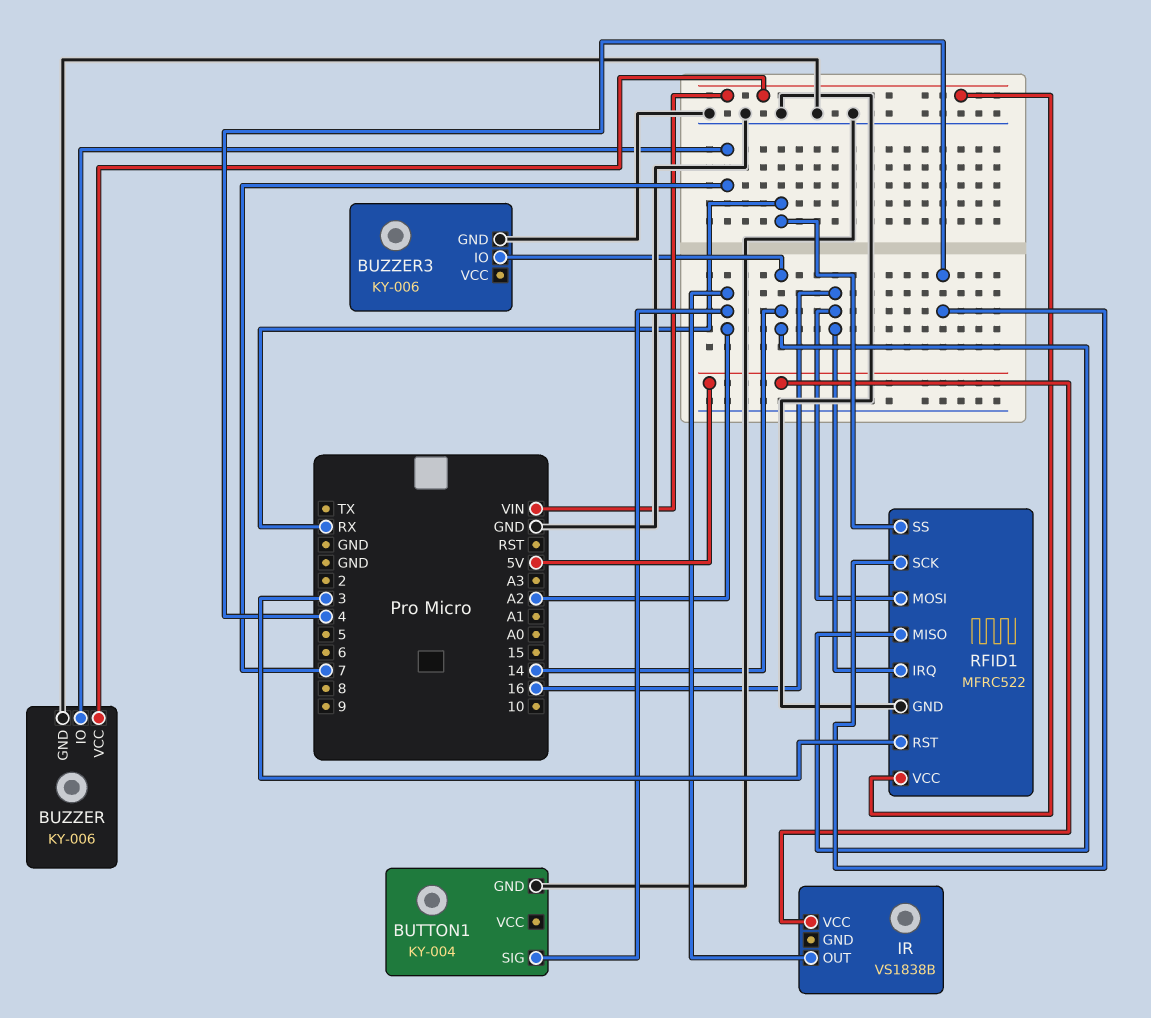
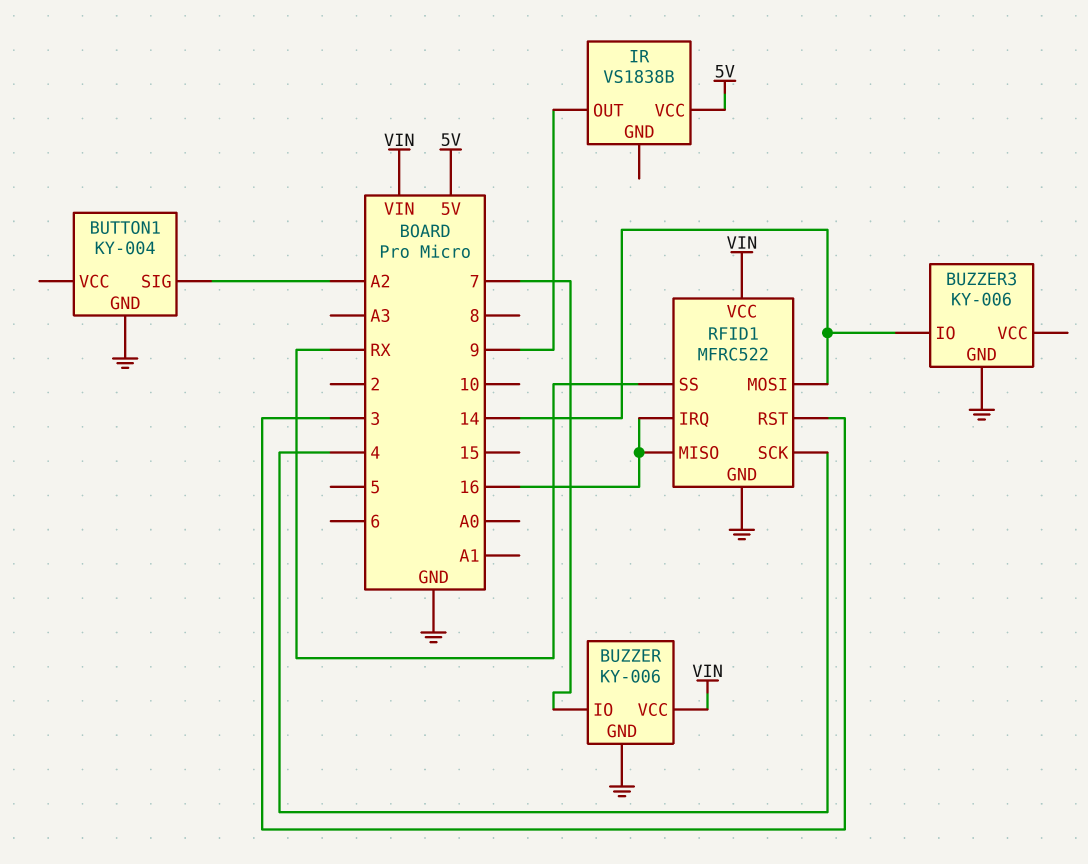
IR pin OUT: A2 -> 9
RFID1 pin MISO: 14 -> 16
RFID1 pin MOSI: 16 -> 14

